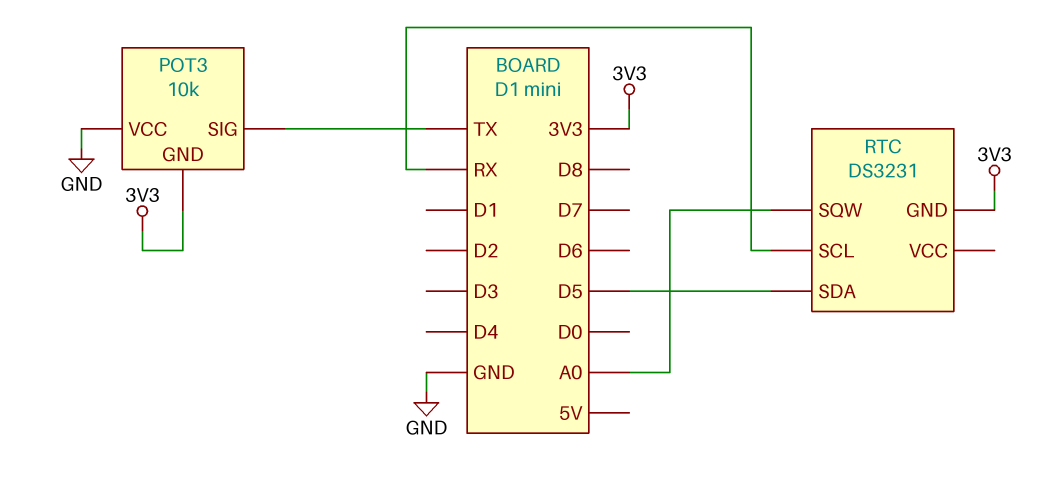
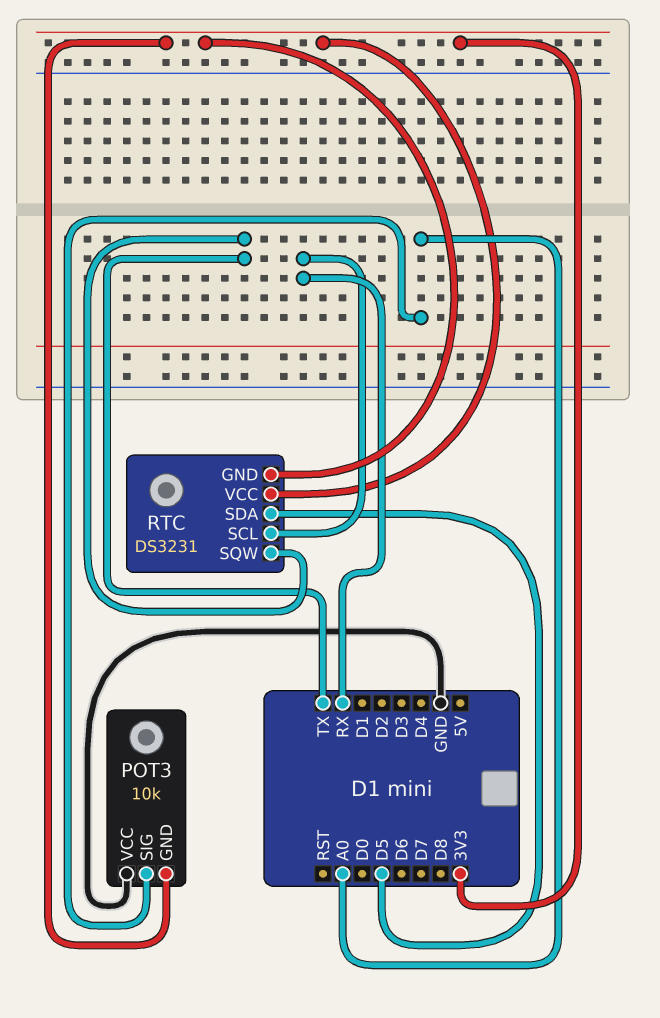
POT3 pin SIG: TX -> A0
RTC pin SQW: A0 -> TX
RTC pin VCC: none -> 3V3

